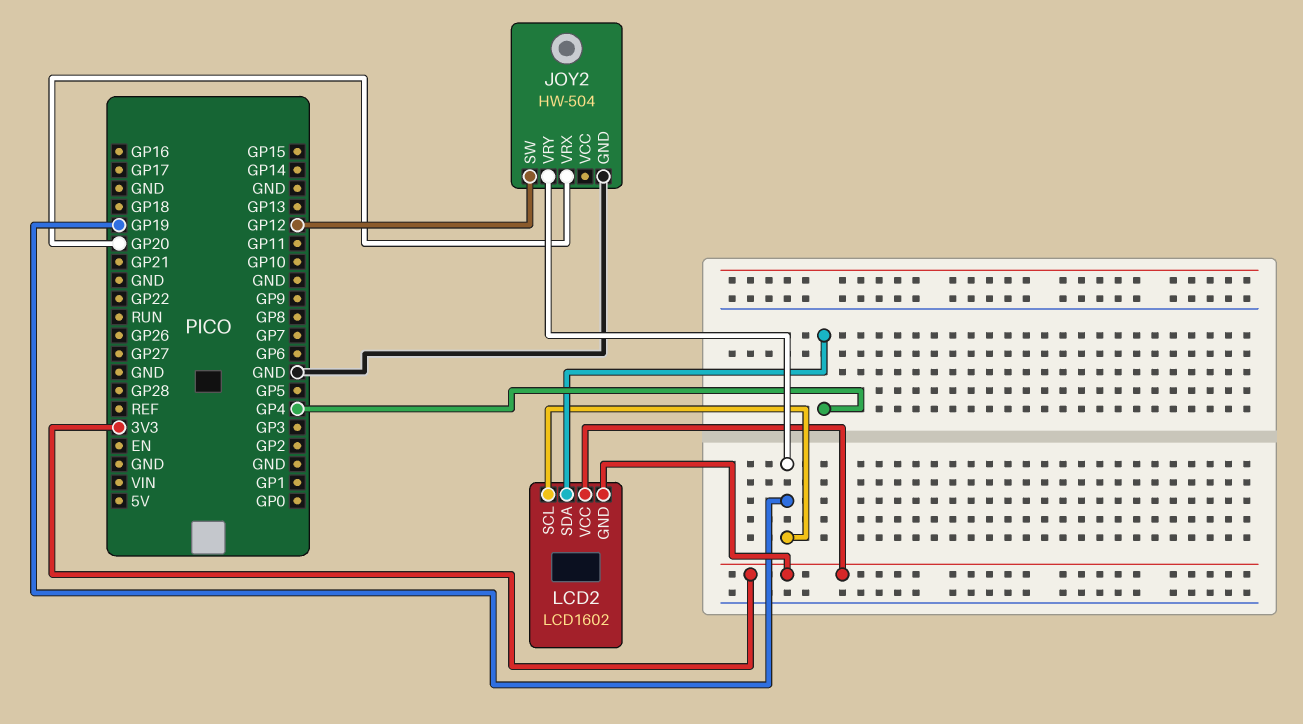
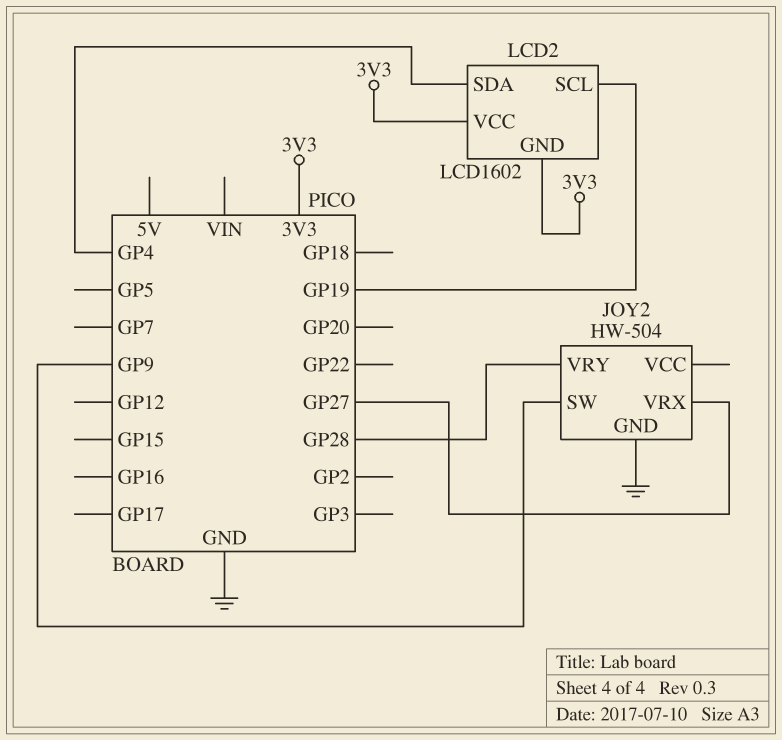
JOY2 pin SW: GP12 -> GP9
JOY2 pin VRX: GP20 -> GP27
JOY2 pin VRY: GP19 -> GP28

